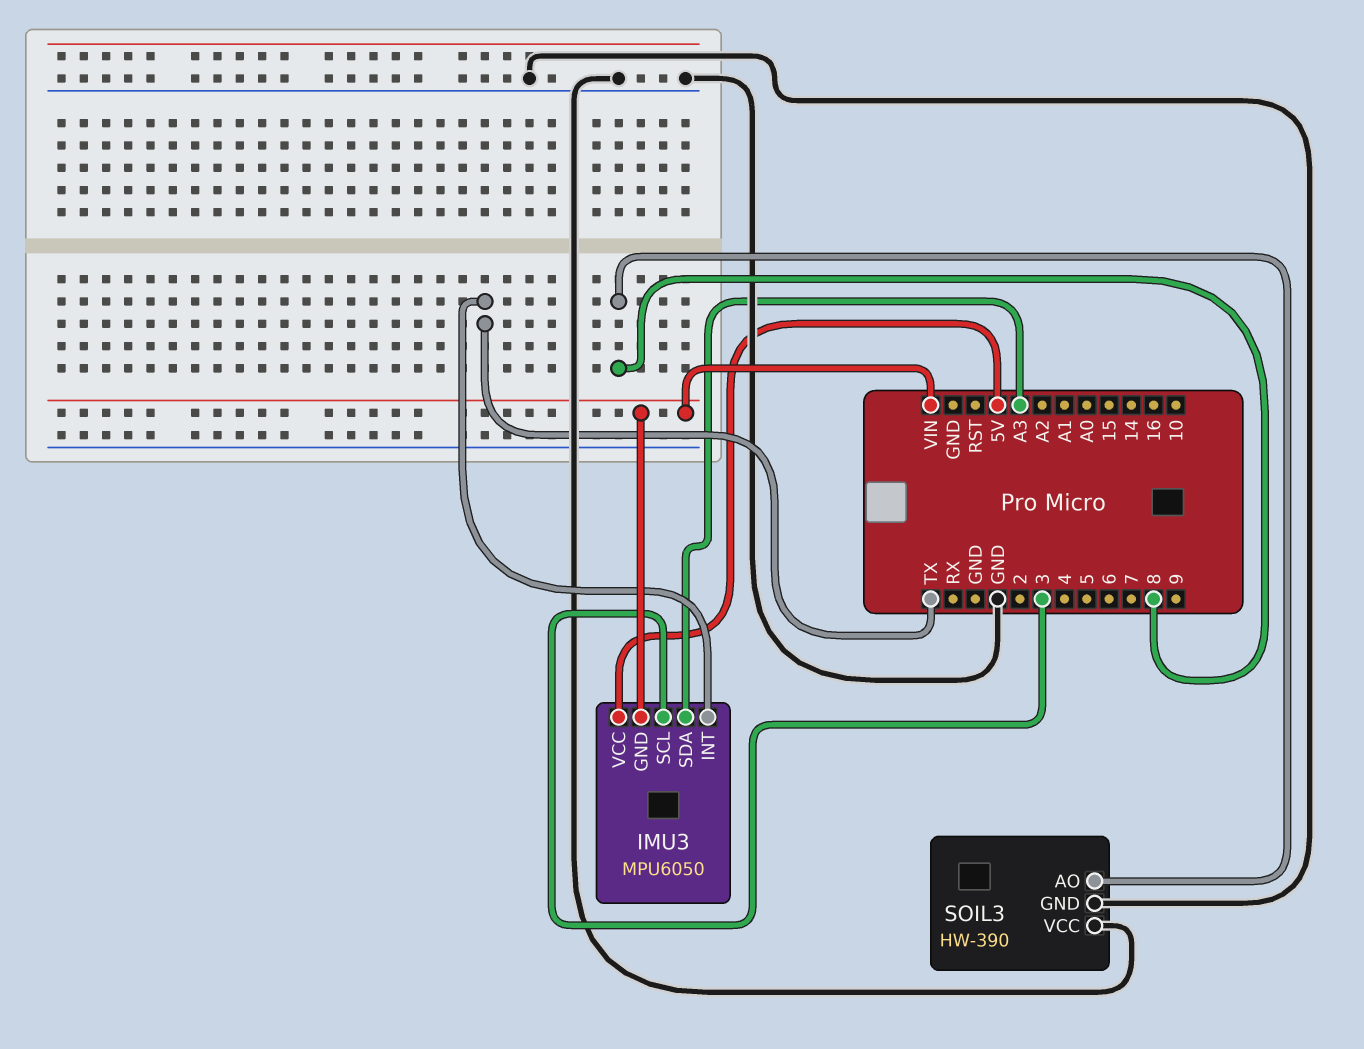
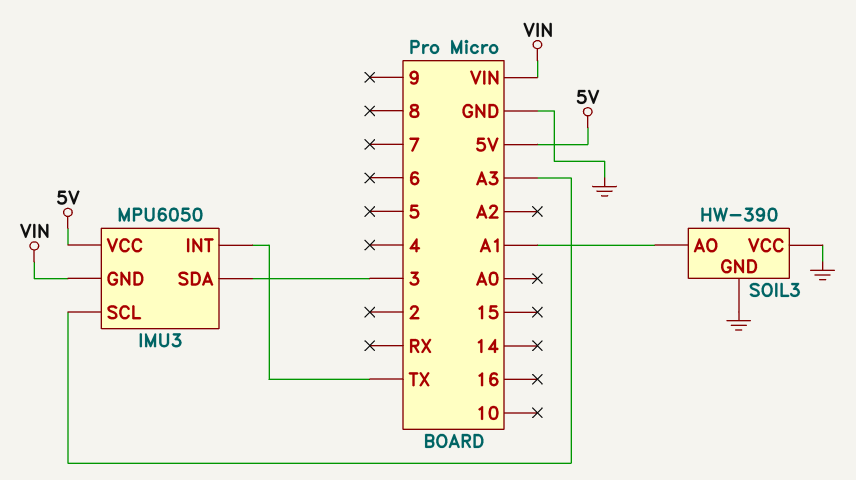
IMU3 pin SCL: 3 -> A3
IMU3 pin SDA: A3 -> 3
SOIL3 pin AO: 8 -> A1

